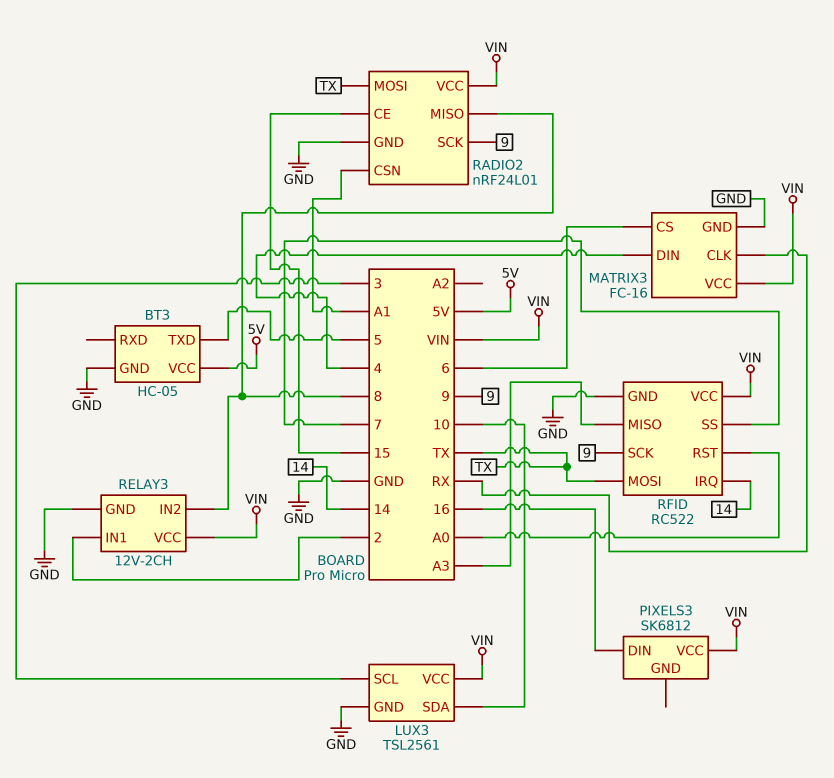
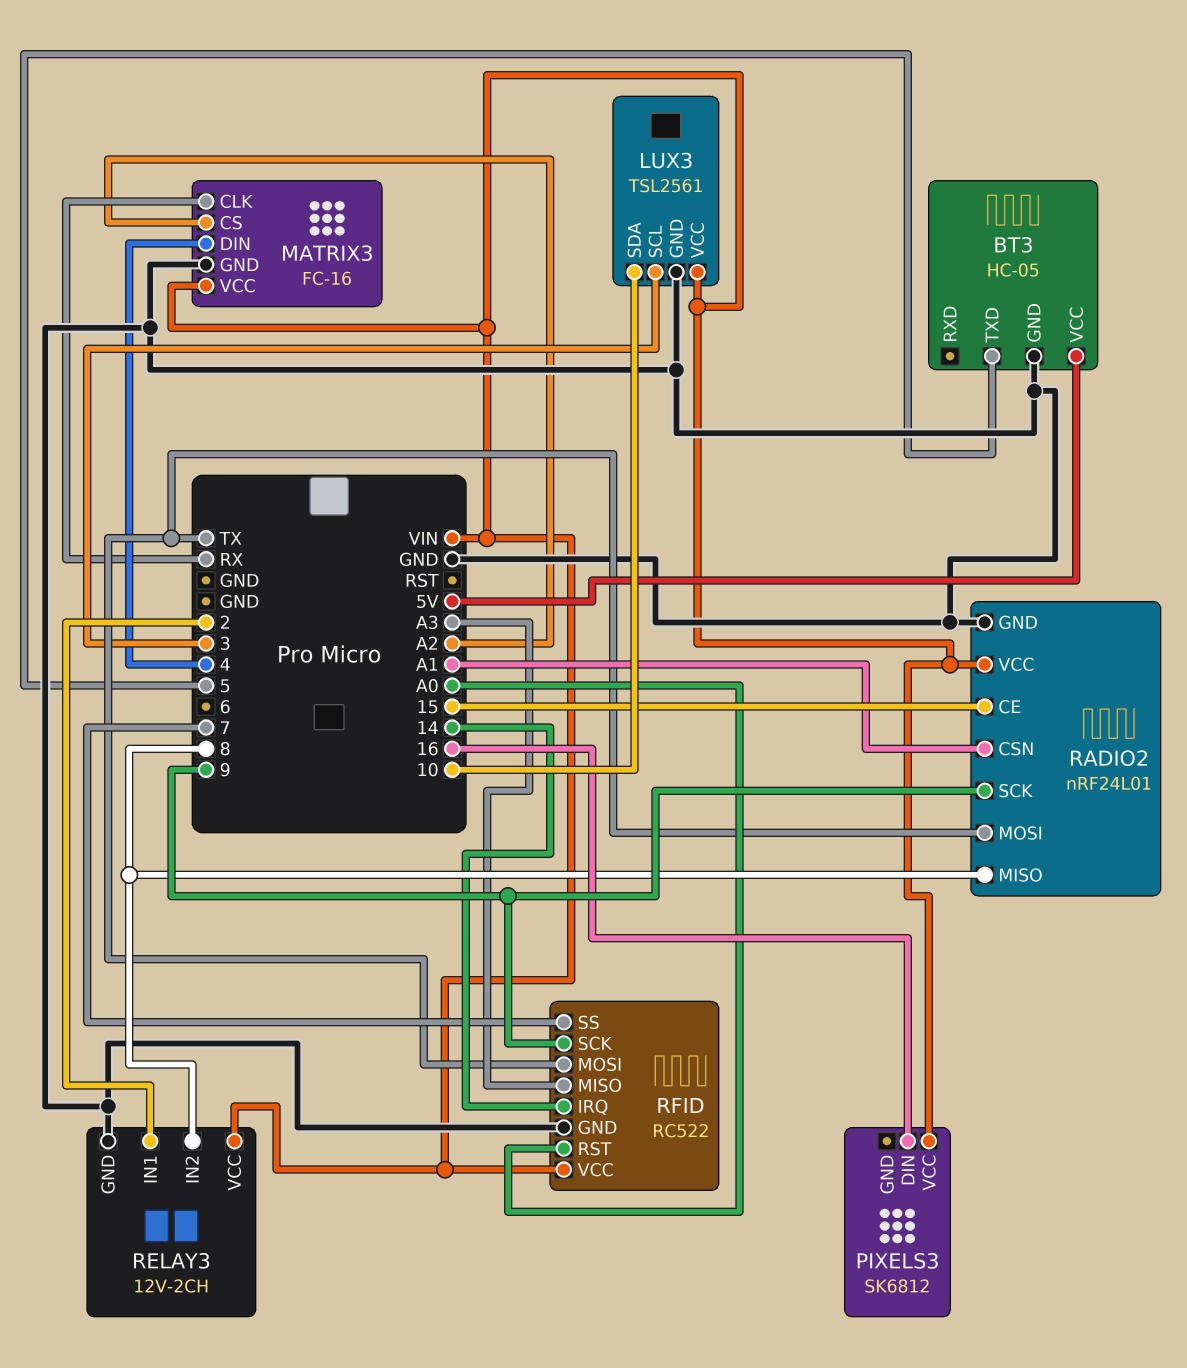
MATRIX3 pin CS: 6 -> A2

